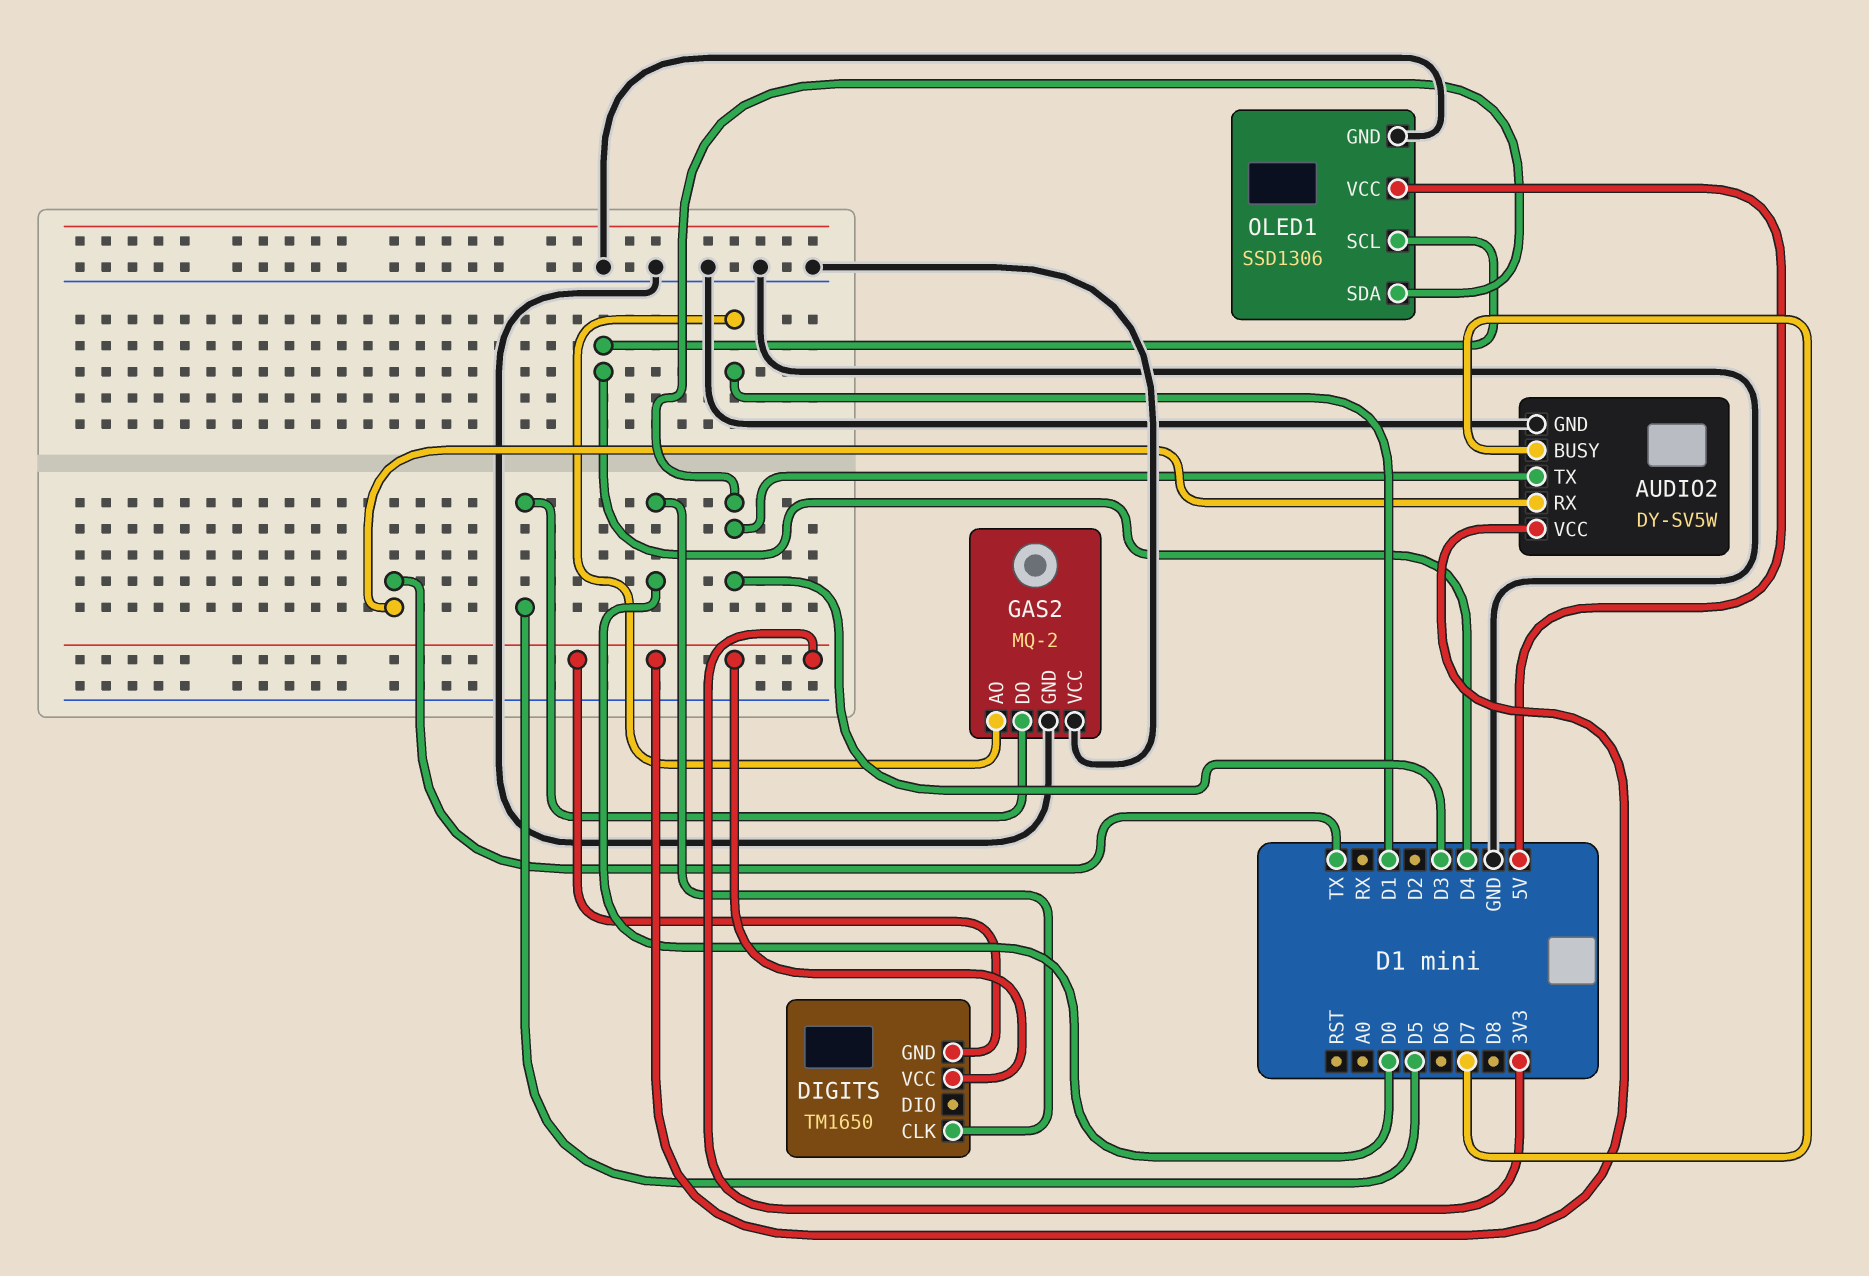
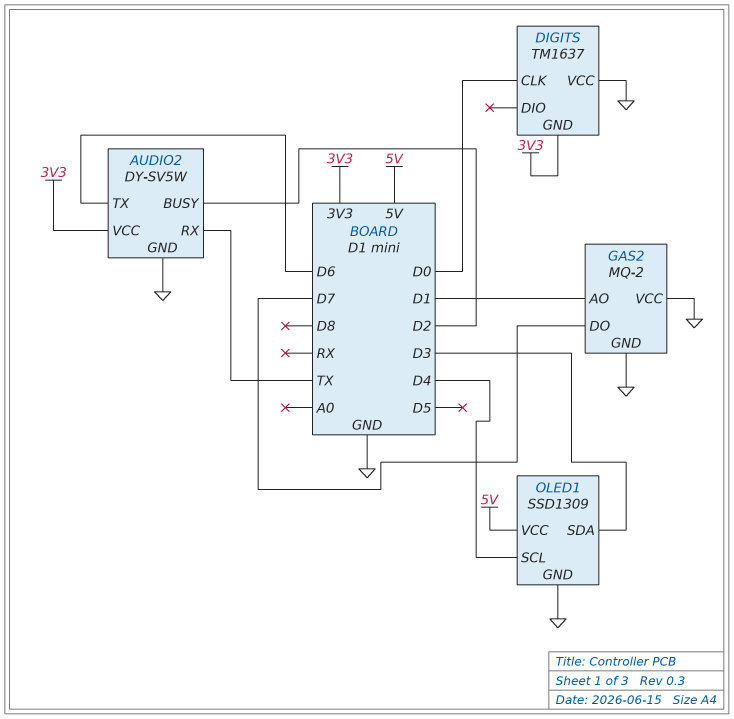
AUDIO2 pin BUSY: D7 -> D2
AUDIO2 pin TX: D3 -> D6
DIGITS: TM1650 -> TM1637
DIGITS pin VCC: 3V3 -> GND
GAS2 pin DO: D5 -> D7
OLED1: SSD1306 -> SSD1309

